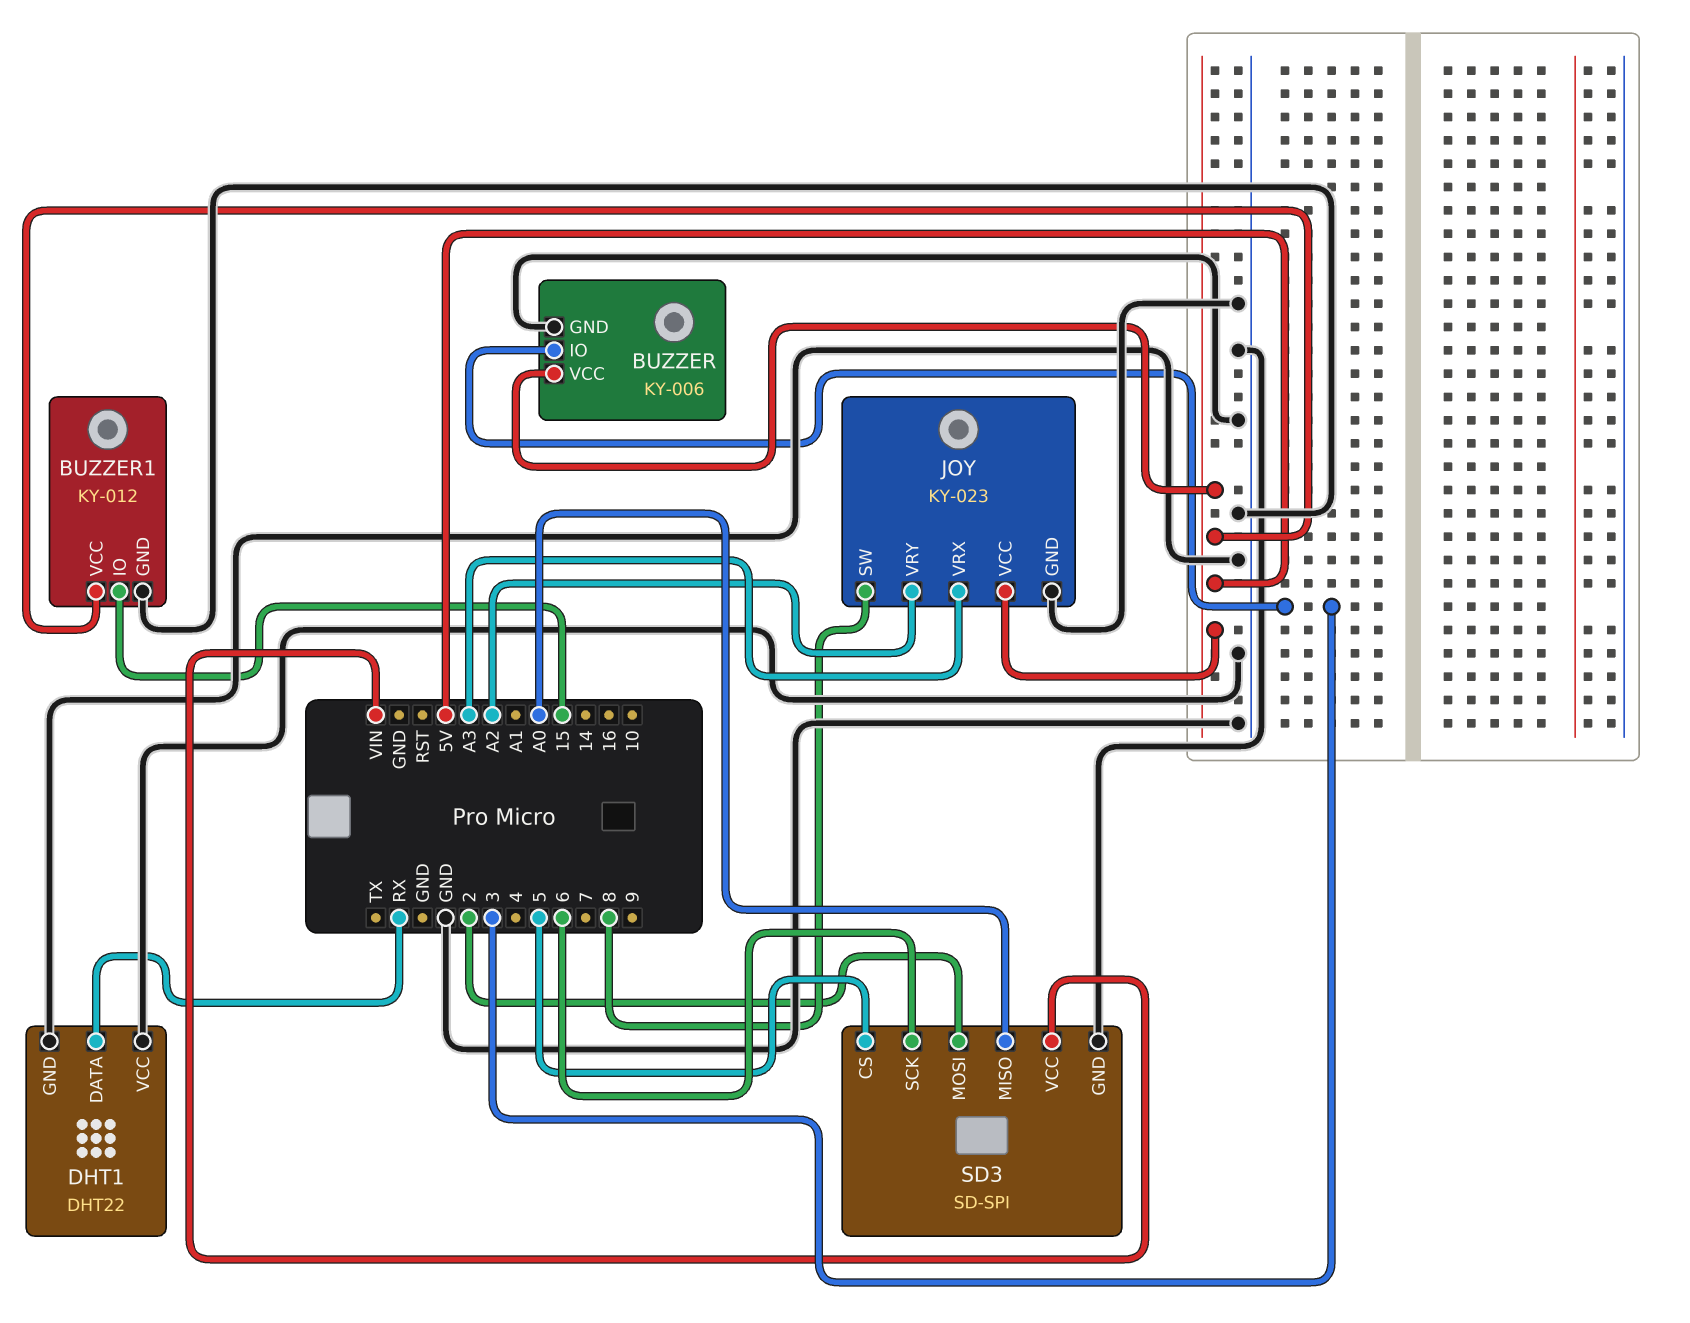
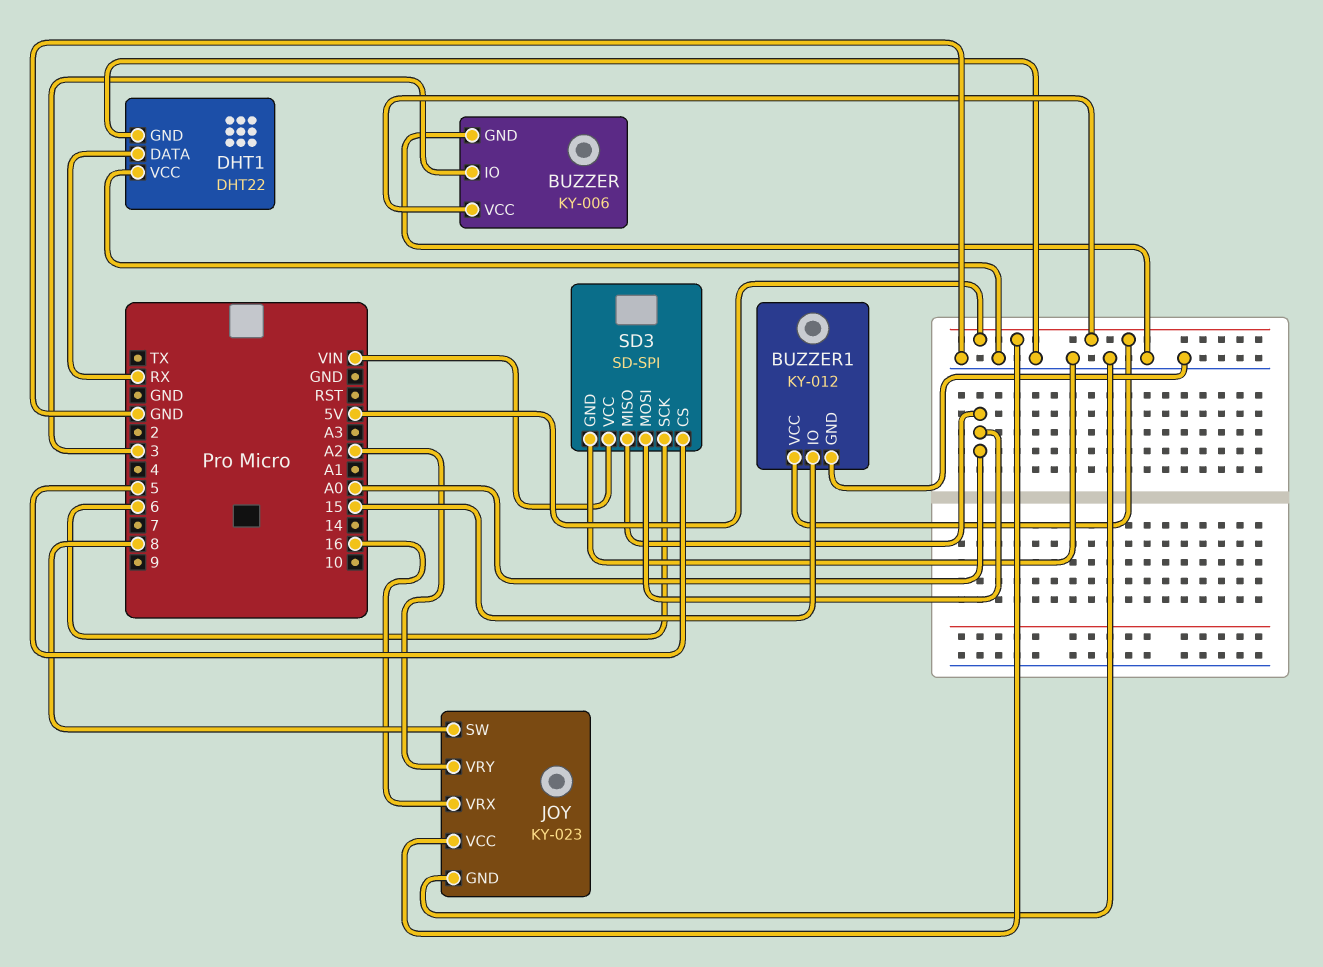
JOY pin VRX: A3 -> 16
SD3 pin MOSI: 2 -> A0

